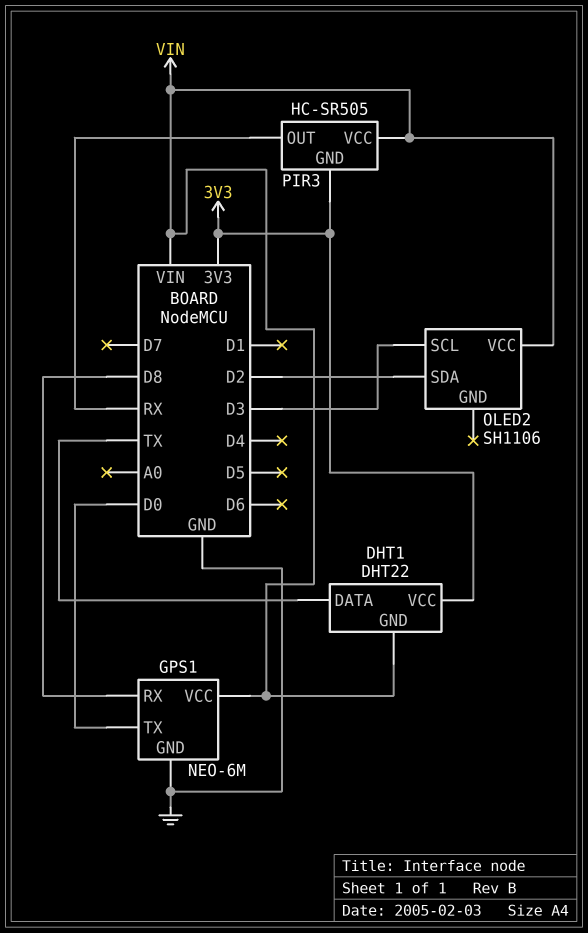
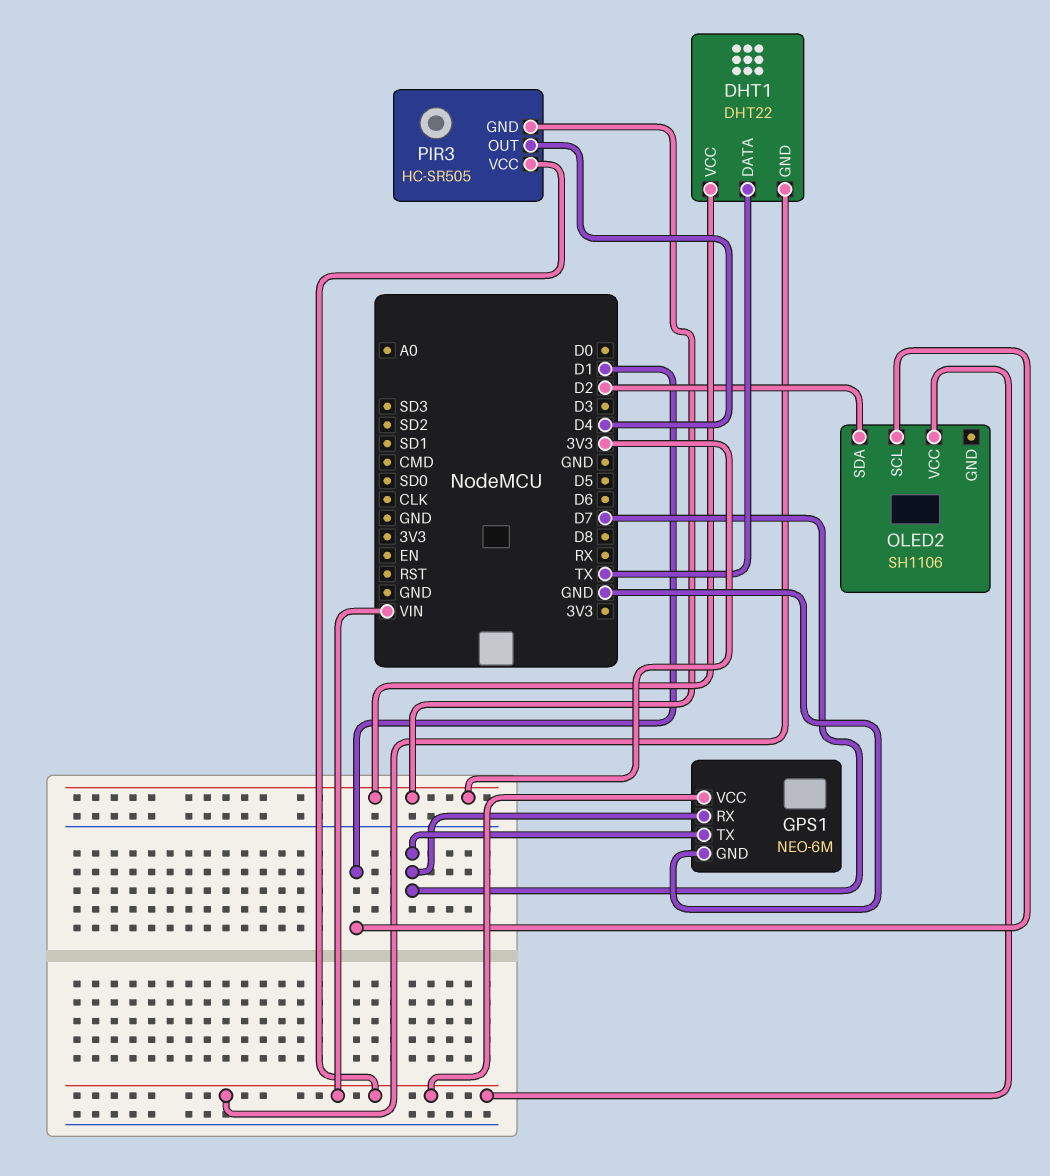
GPS1 pin RX: D8 -> D7
GPS1 pin TX: D0 -> D7
OLED2 pin SCL: D3 -> D1
PIR3 pin OUT: RX -> D4

